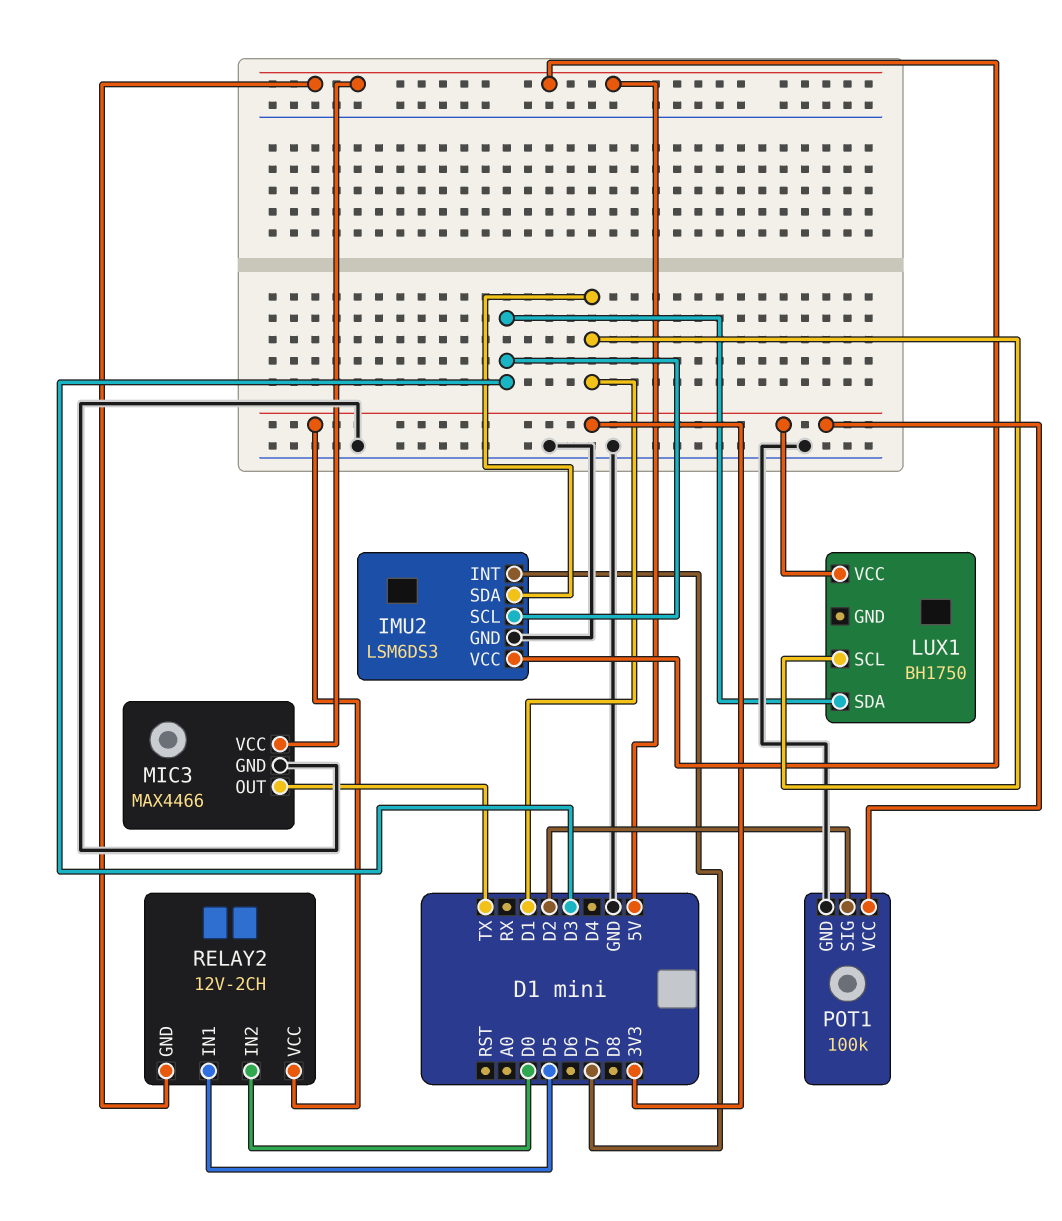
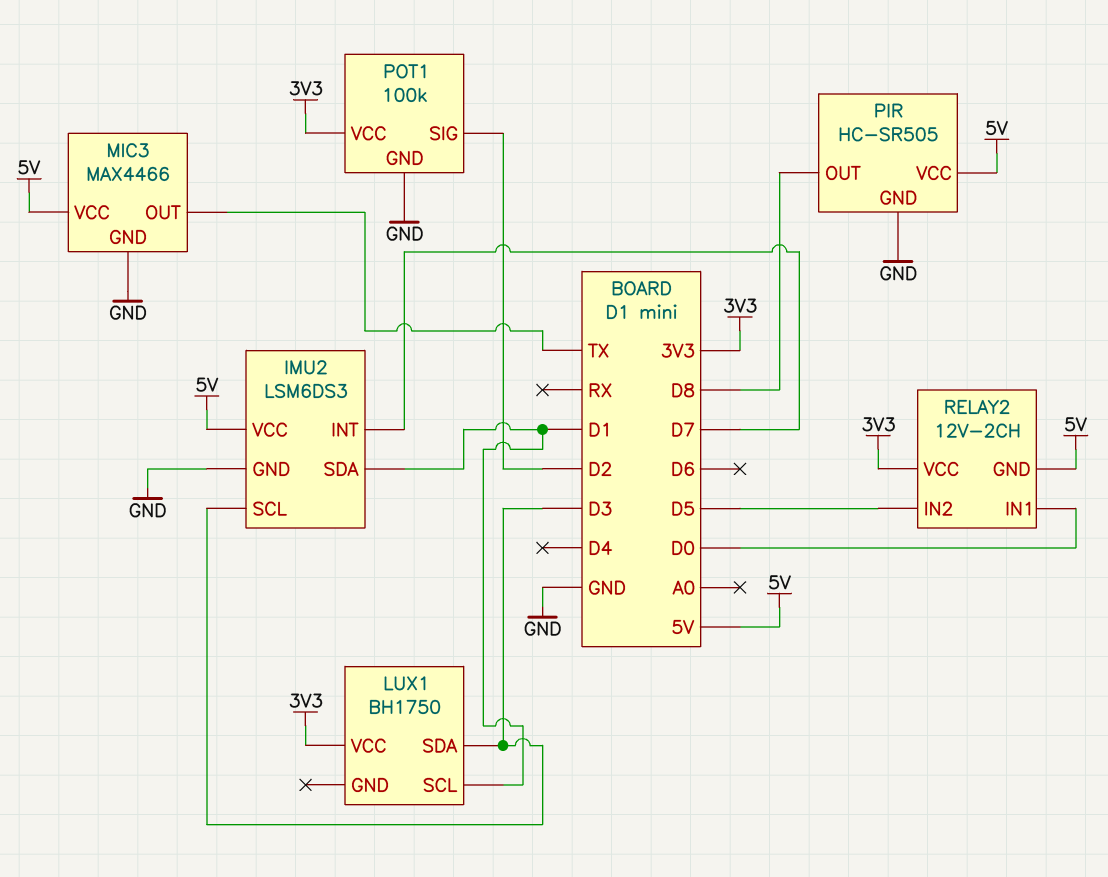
PIR: none -> HC-SR505
PIR pin GND: none -> GND
PIR pin OUT: none -> D8
PIR pin VCC: none -> 5V
RELAY2 pin IN1: D5 -> D0
RELAY2 pin IN2: D0 -> D5

